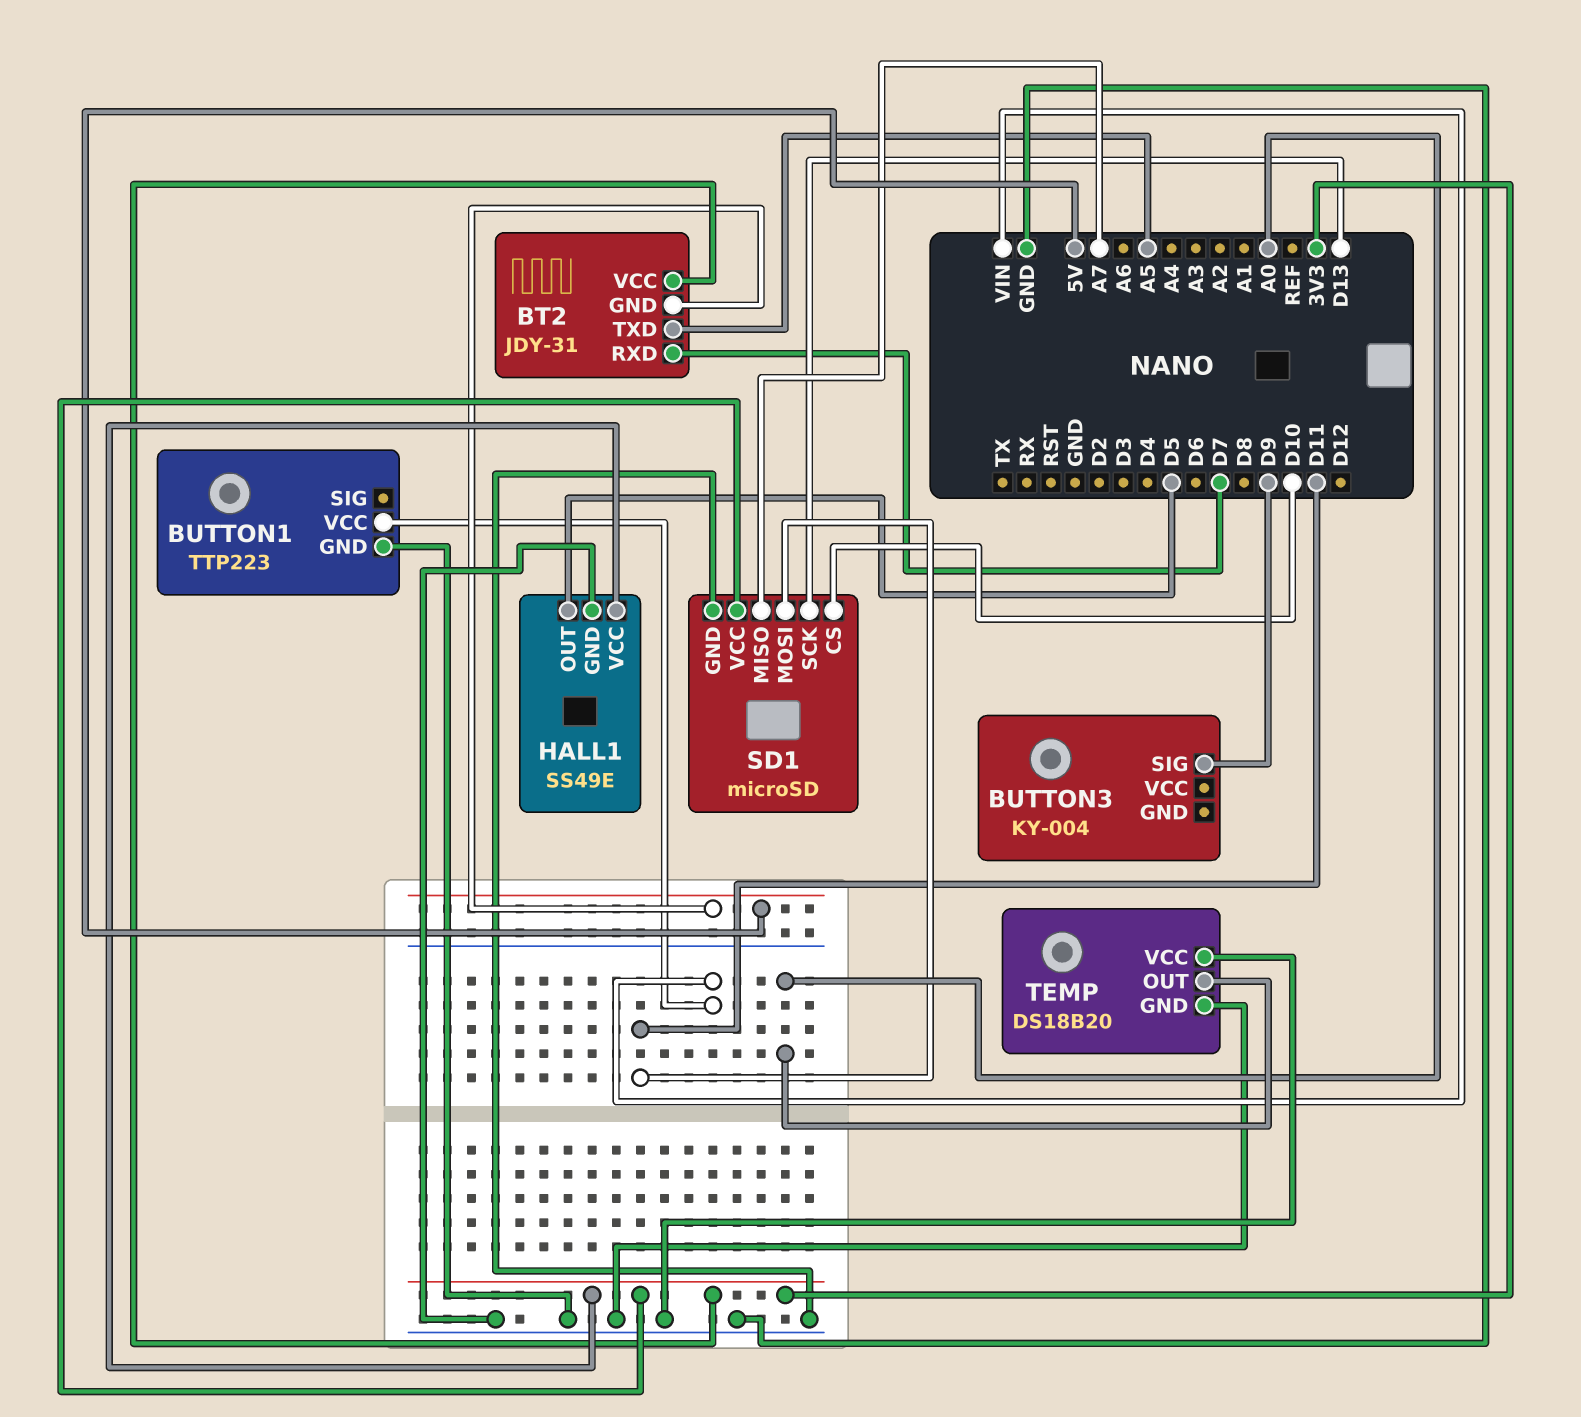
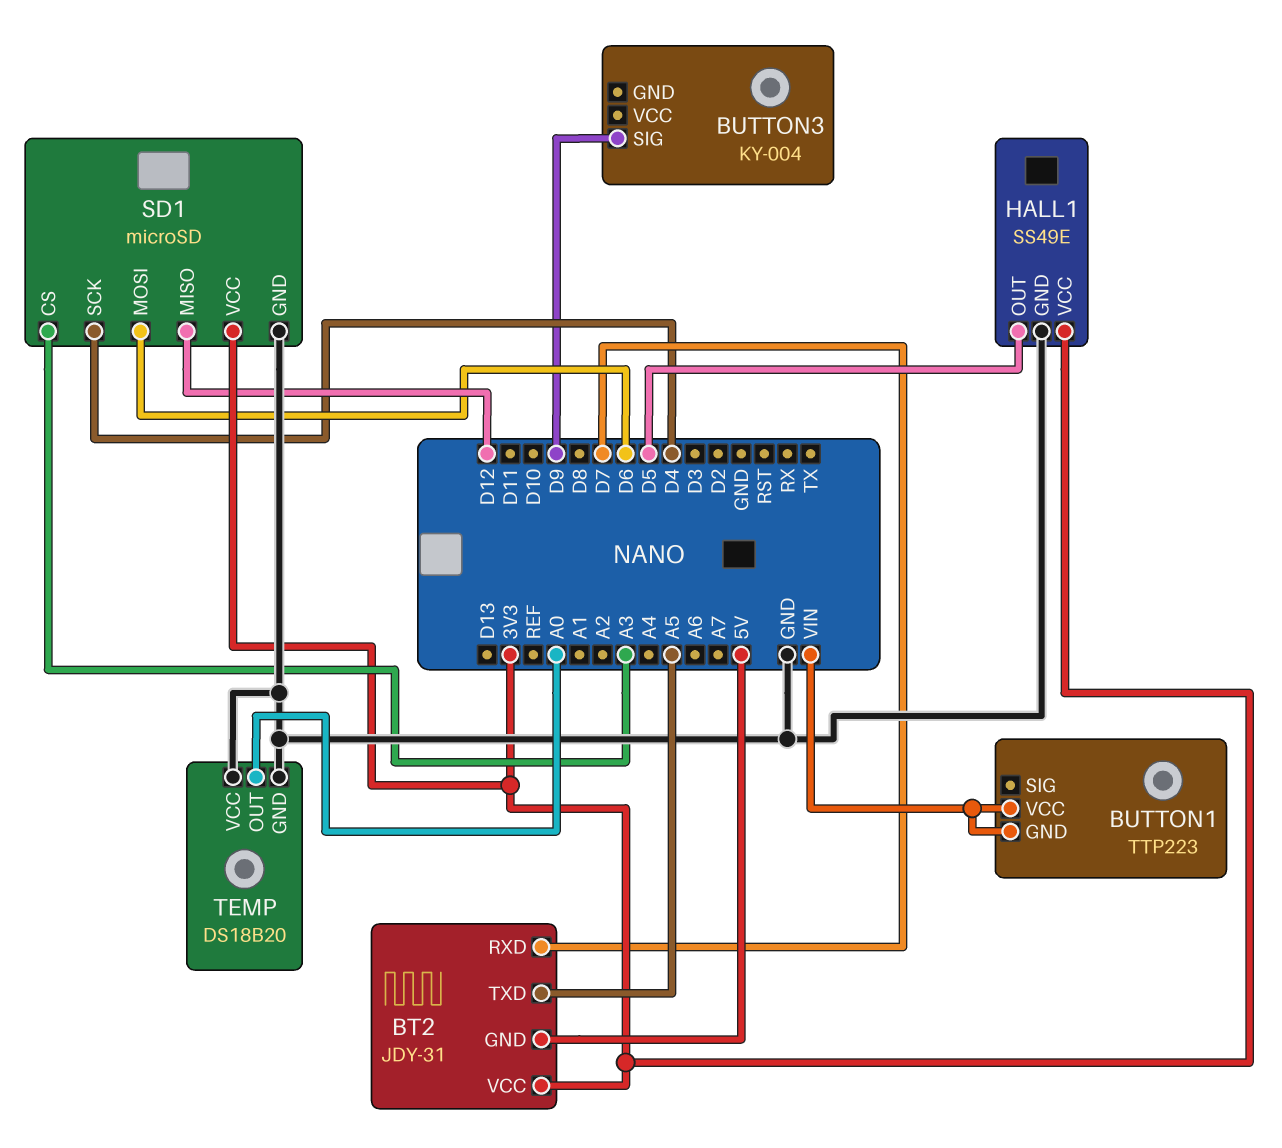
BUTTON1 pin GND: GND -> VIN
SD1 pin CS: D10 -> A3
SD1 pin MISO: A7 -> D12
SD1 pin MOSI: D11 -> D6
SD1 pin SCK: D13 -> D4

